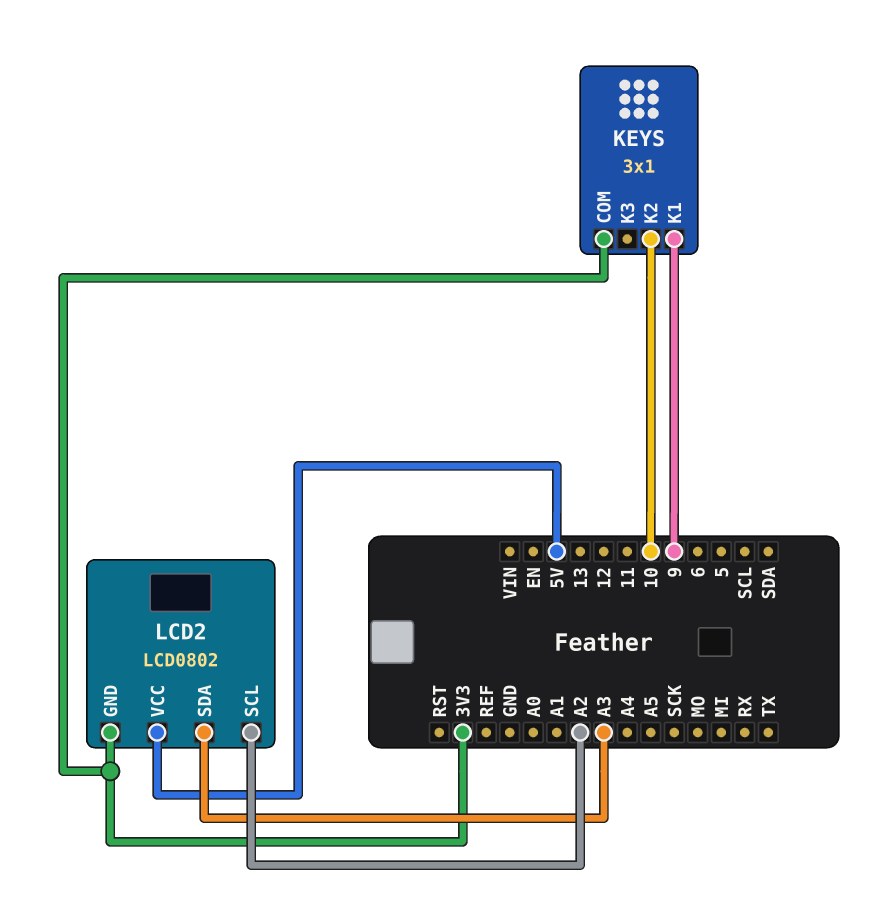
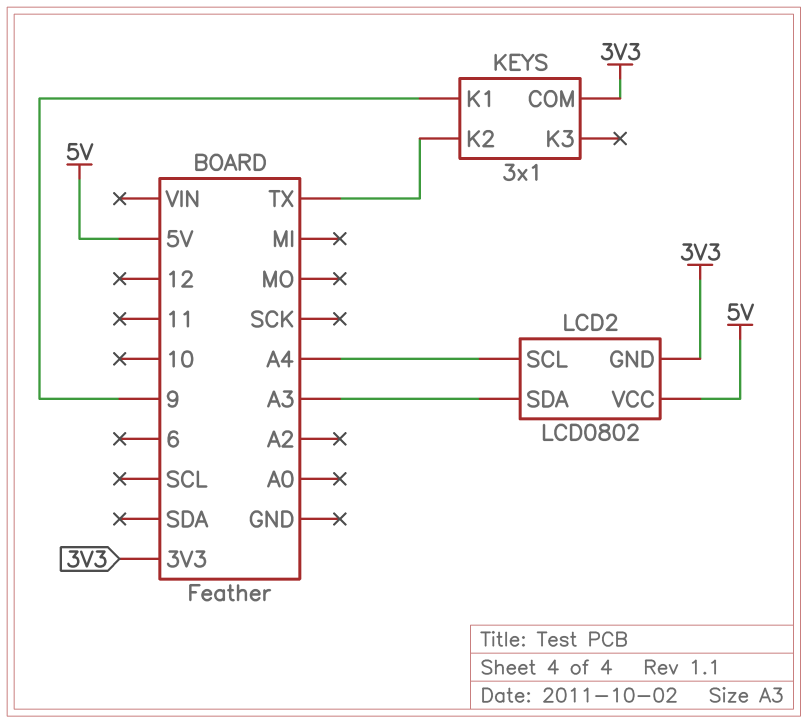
KEYS pin K2: 10 -> TX
LCD2 pin SCL: A2 -> A4

